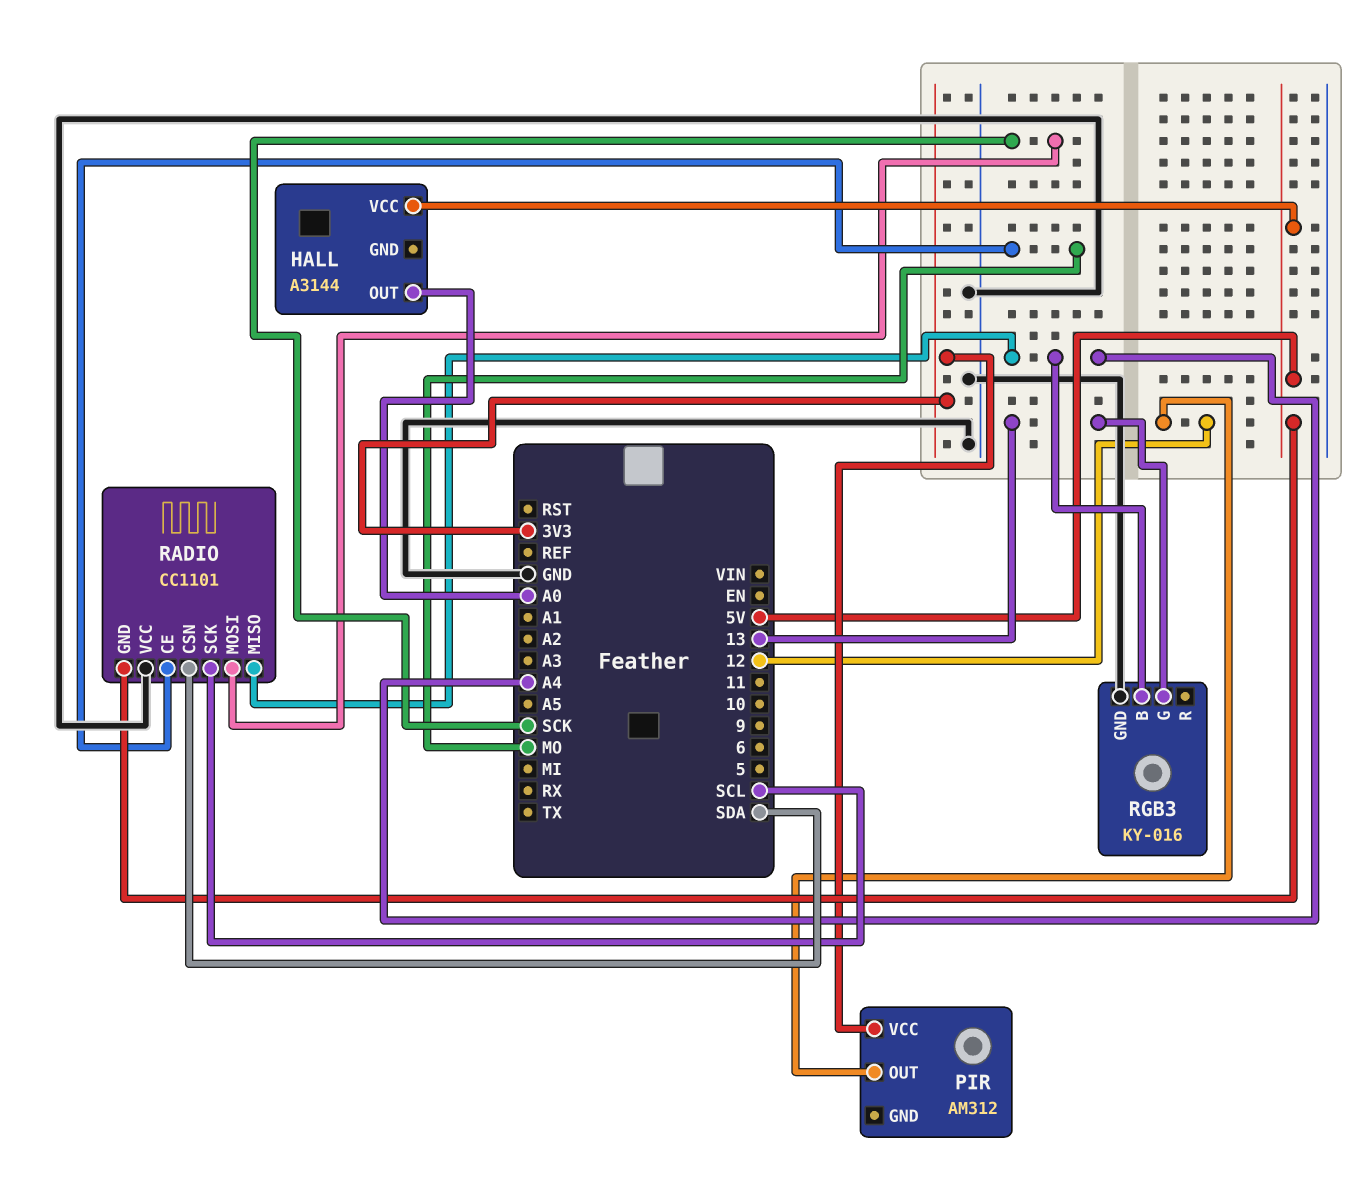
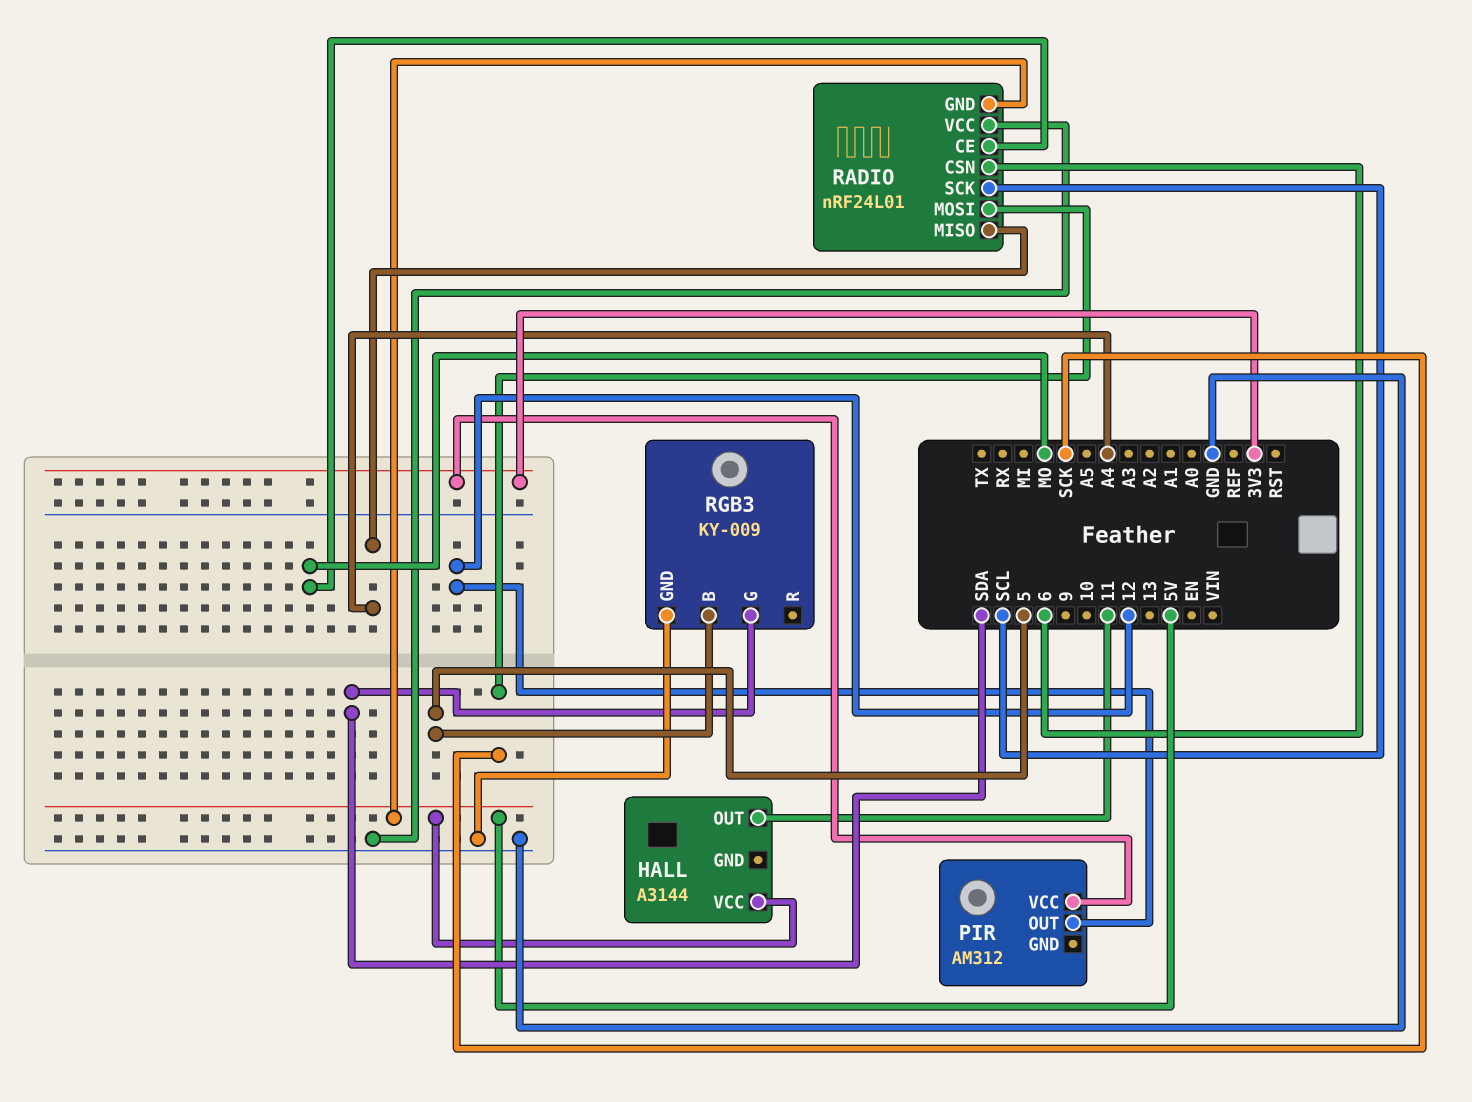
HALL pin OUT: A0 -> 11
RADIO: CC1101 -> nRF24L01
RADIO pin CSN: SDA -> 6
RGB3: KY-016 -> KY-009
RGB3 pin B: A4 -> 5
RGB3 pin G: 13 -> SDA

